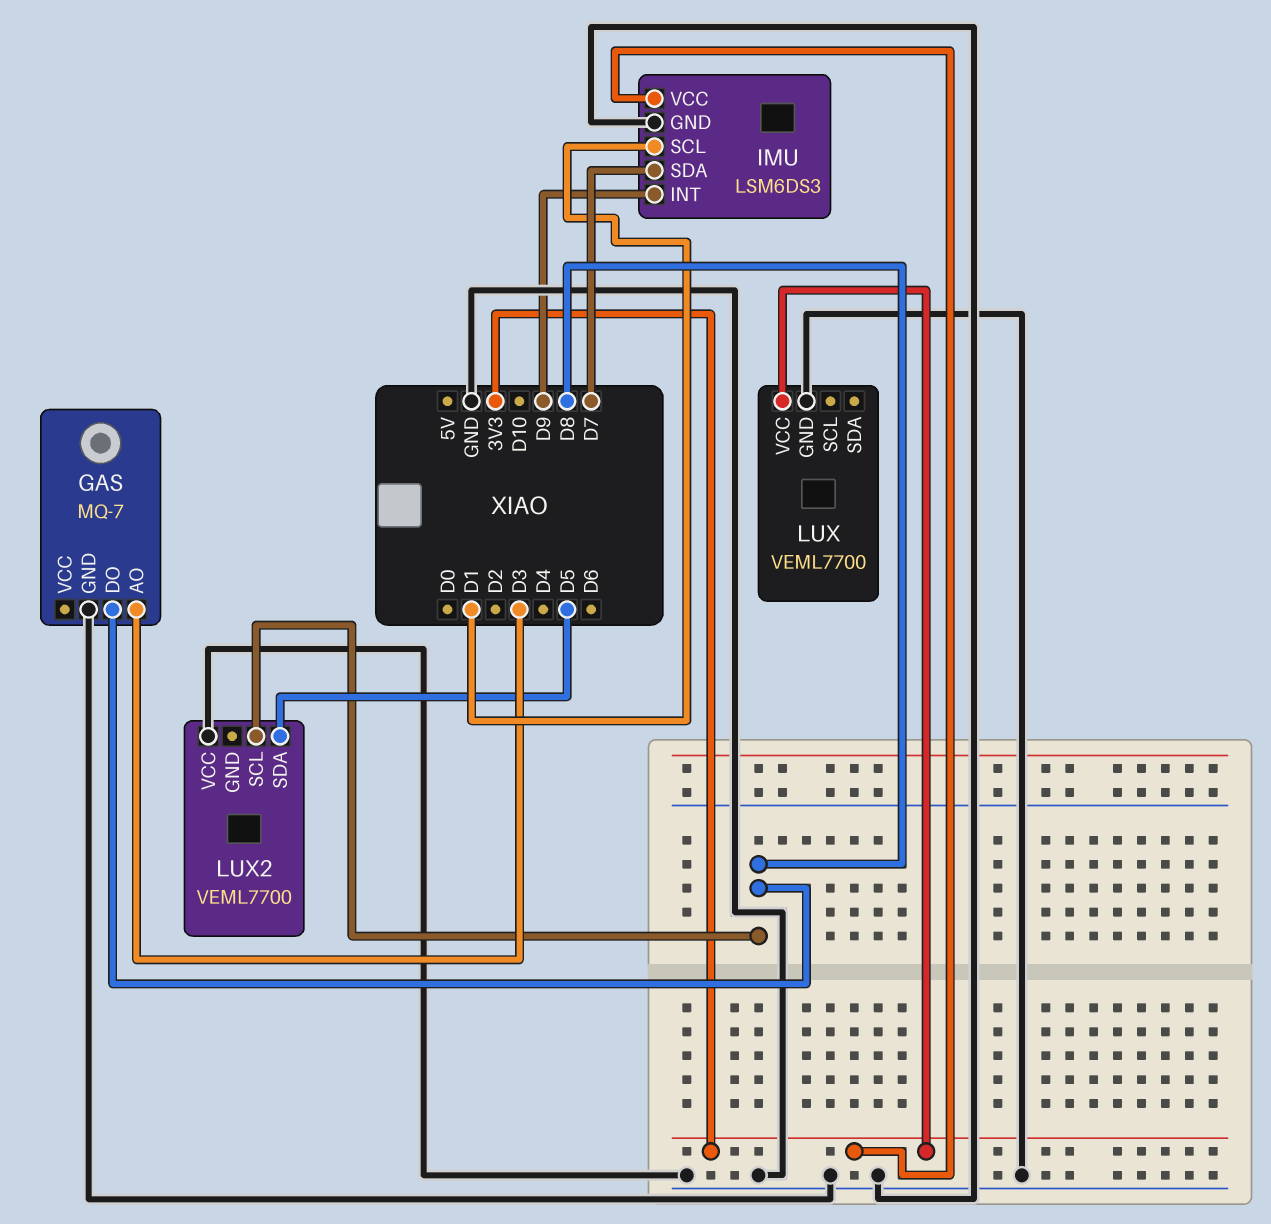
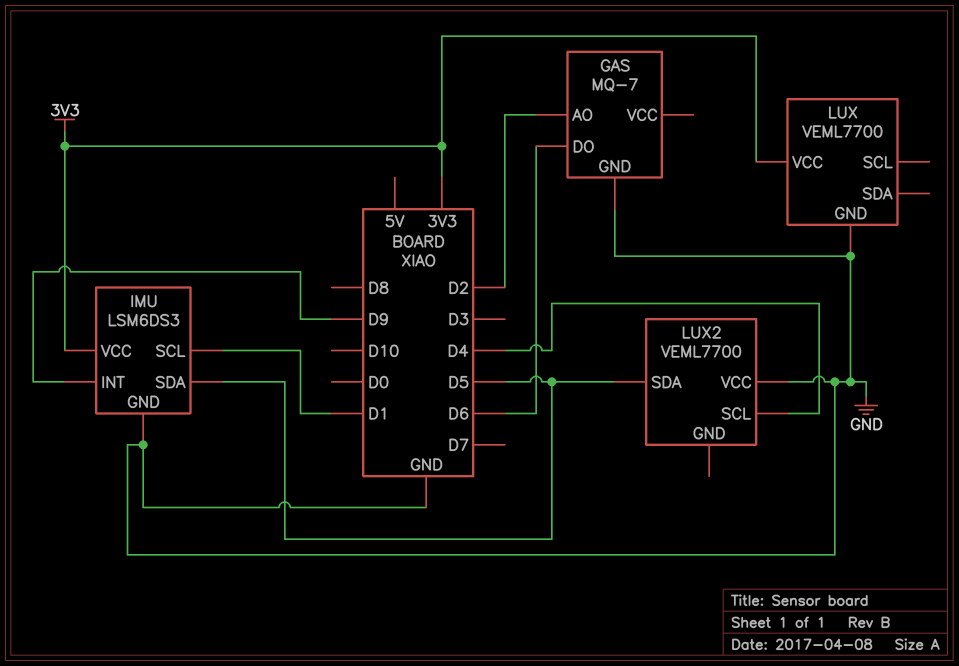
GAS pin AO: D3 -> D2
GAS pin DO: D8 -> D6
IMU pin SDA: D7 -> D5
LUX2 pin SCL: D8 -> D4

